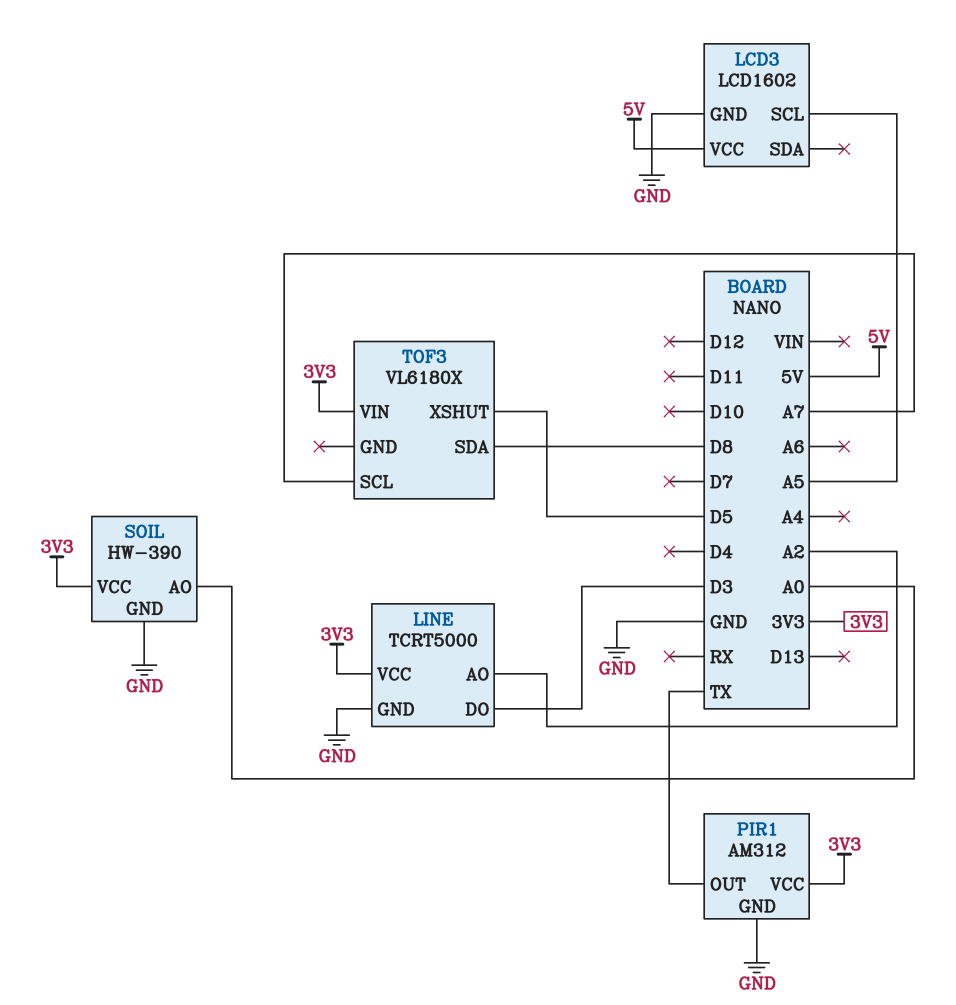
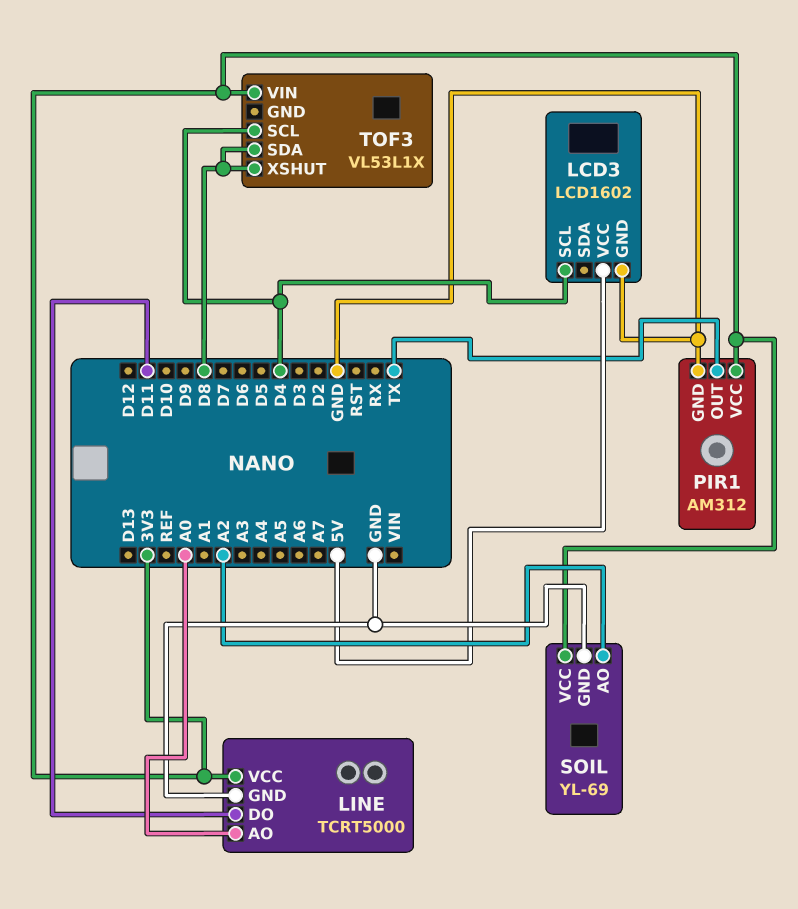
LCD3 pin SCL: A5 -> D4
LINE pin AO: A2 -> A0
LINE pin DO: D3 -> D11
SOIL: HW-390 -> YL-69
SOIL pin AO: A0 -> A2
TOF3: VL6180X -> VL53L1X
TOF3 pin SCL: A7 -> D4
TOF3 pin XSHUT: D5 -> D8

